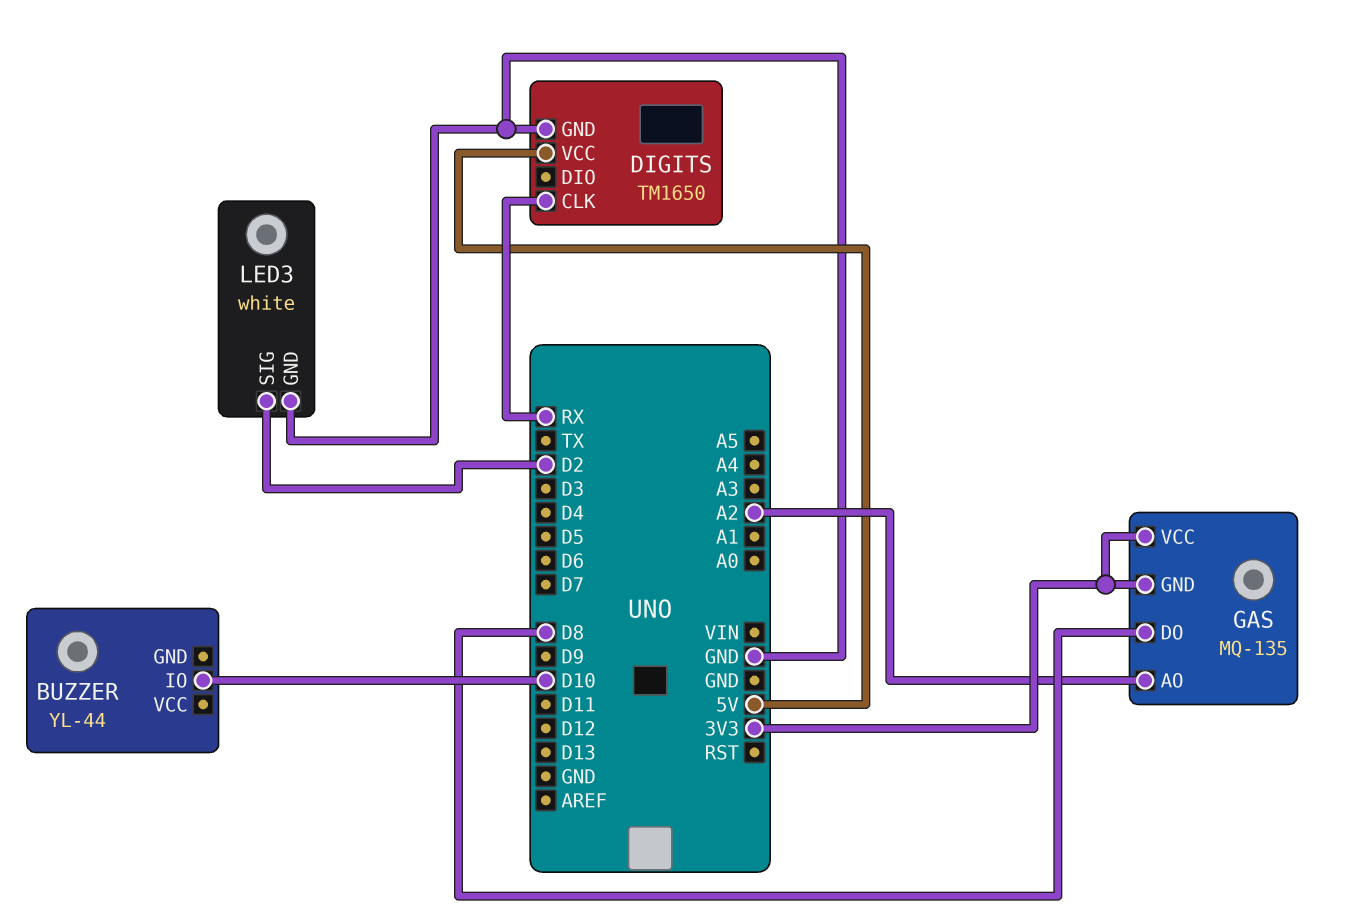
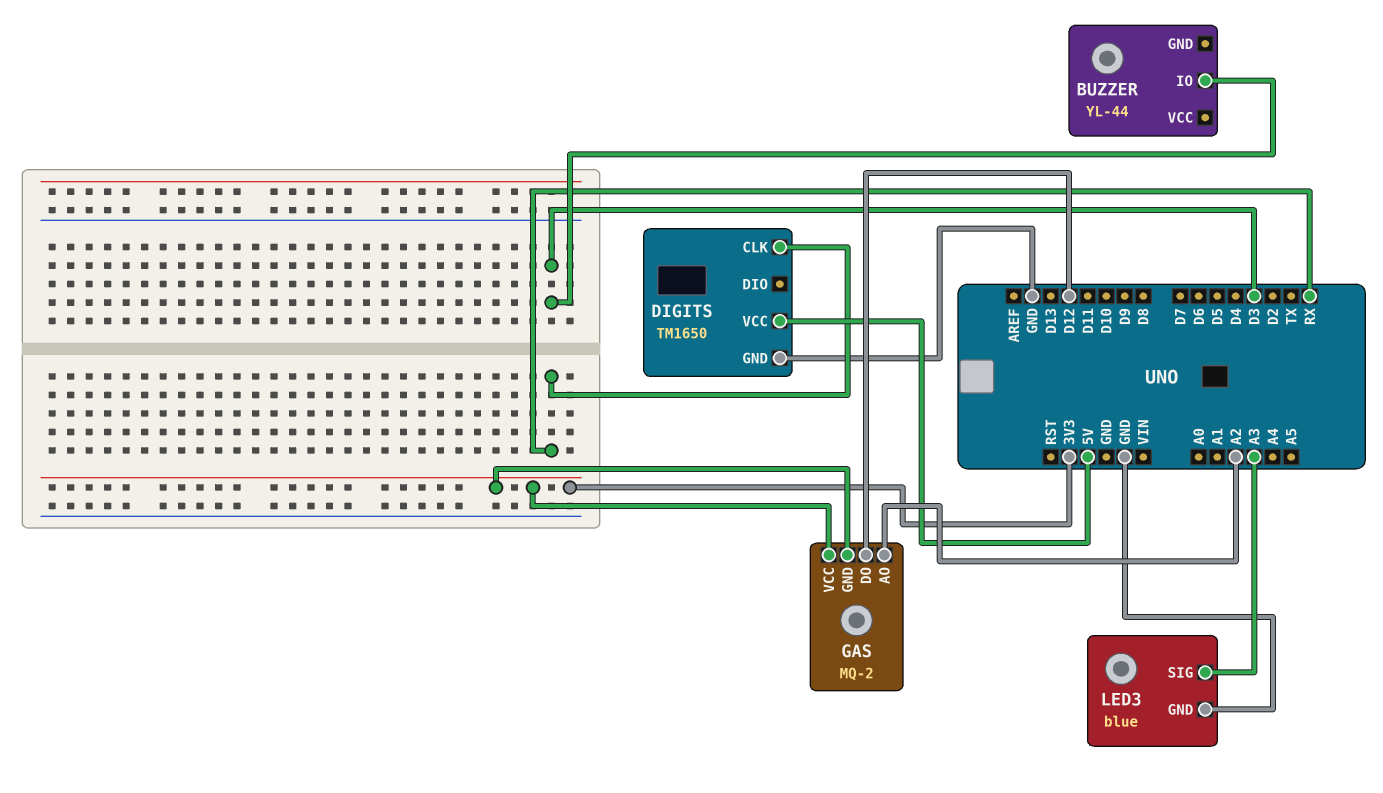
BUZZER pin IO: D10 -> D3
GAS: MQ-135 -> MQ-2
GAS pin DO: D8 -> D12
LED3: white -> blue
LED3 pin SIG: D2 -> A3

